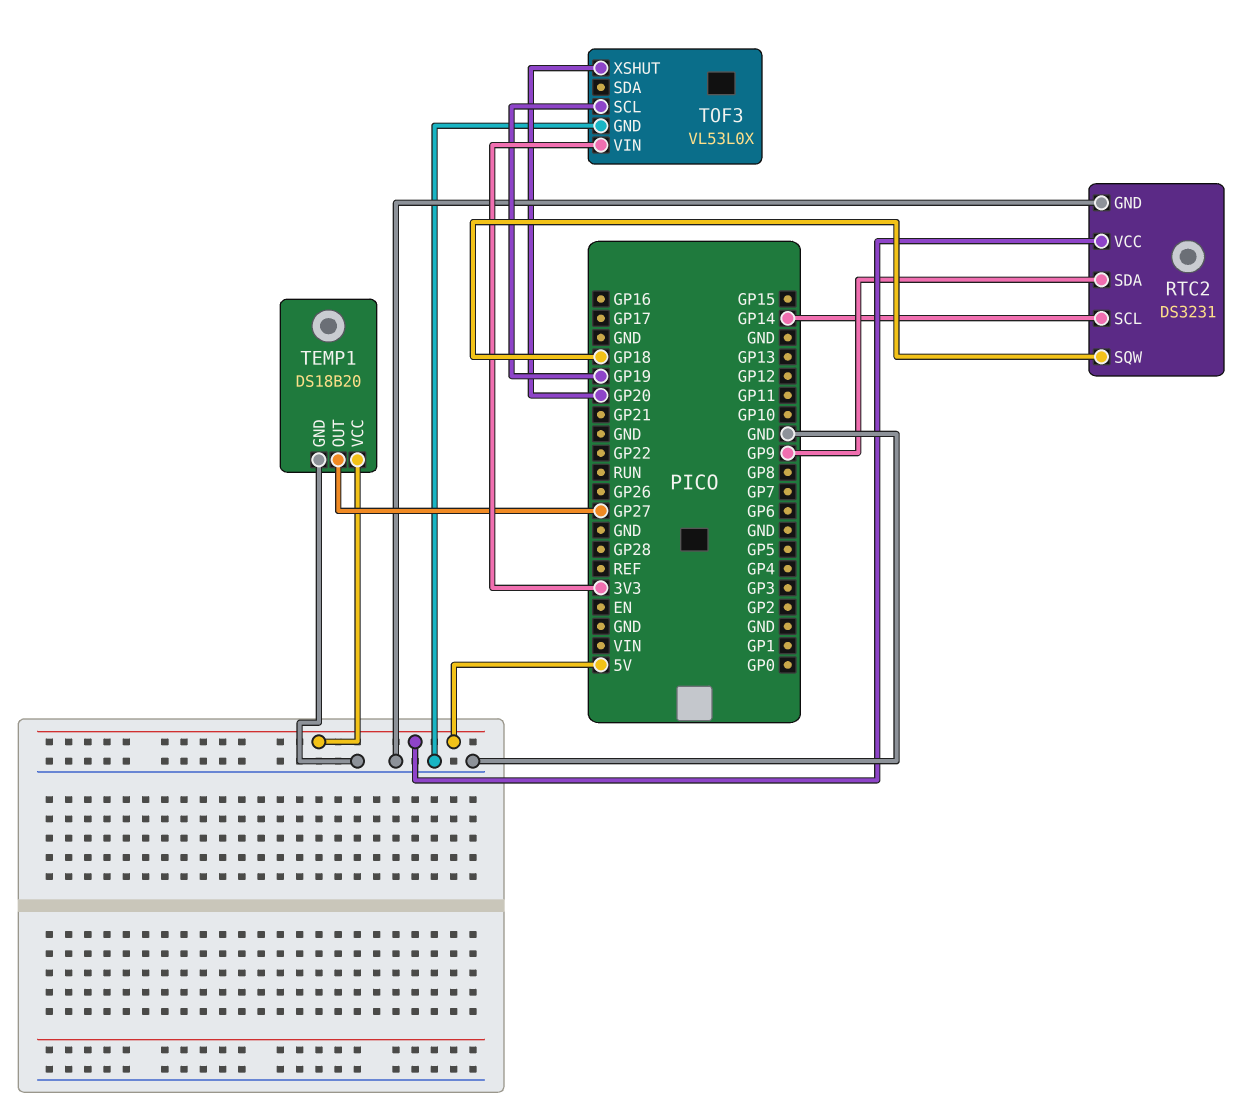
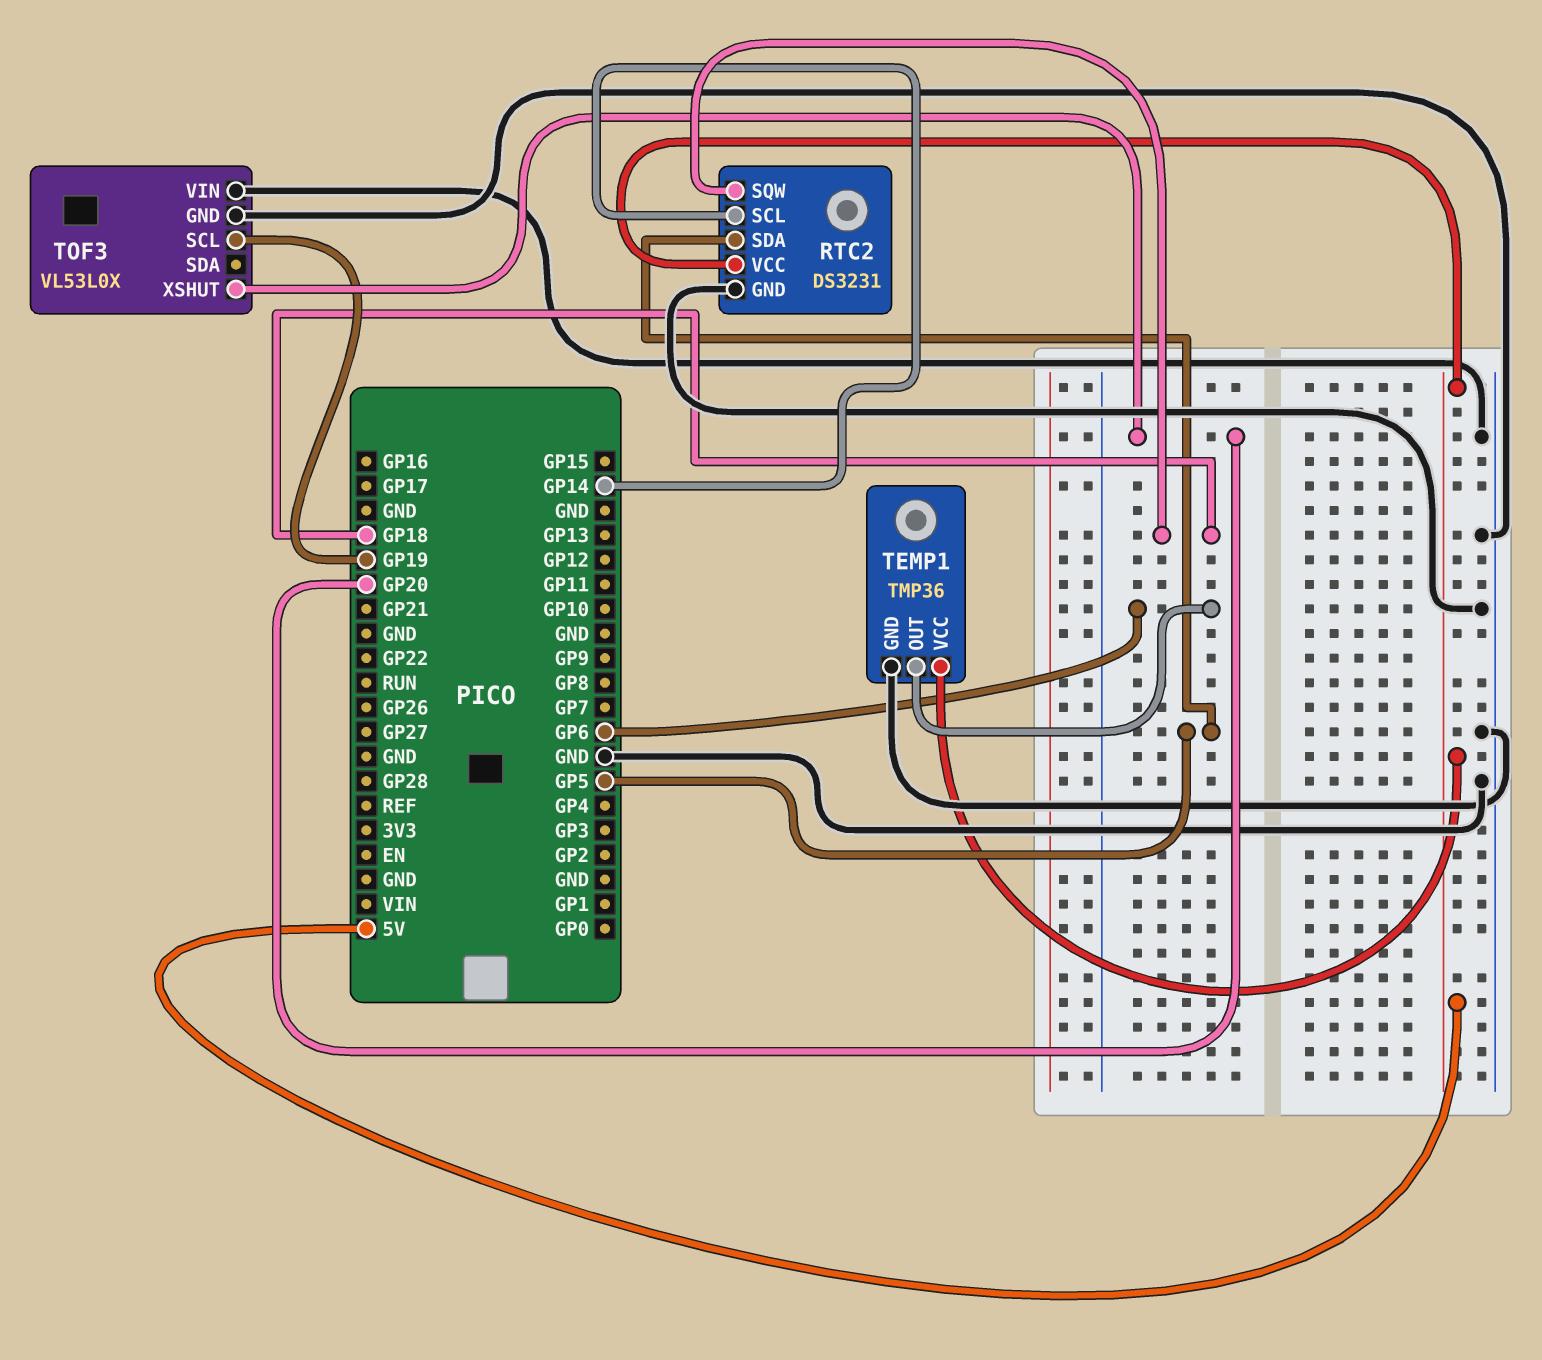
RTC2 pin SDA: GP9 -> GP5
TEMP1: DS18B20 -> TMP36
TEMP1 pin OUT: GP27 -> GP6
TOF3 pin VIN: 3V3 -> GND

